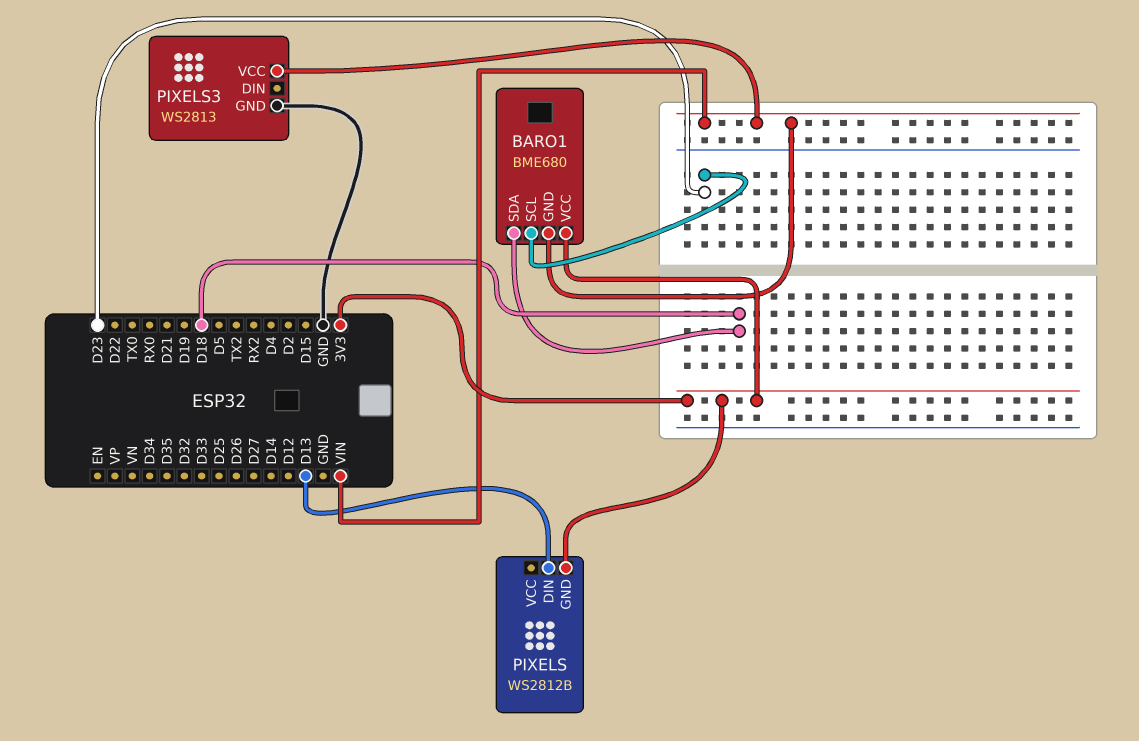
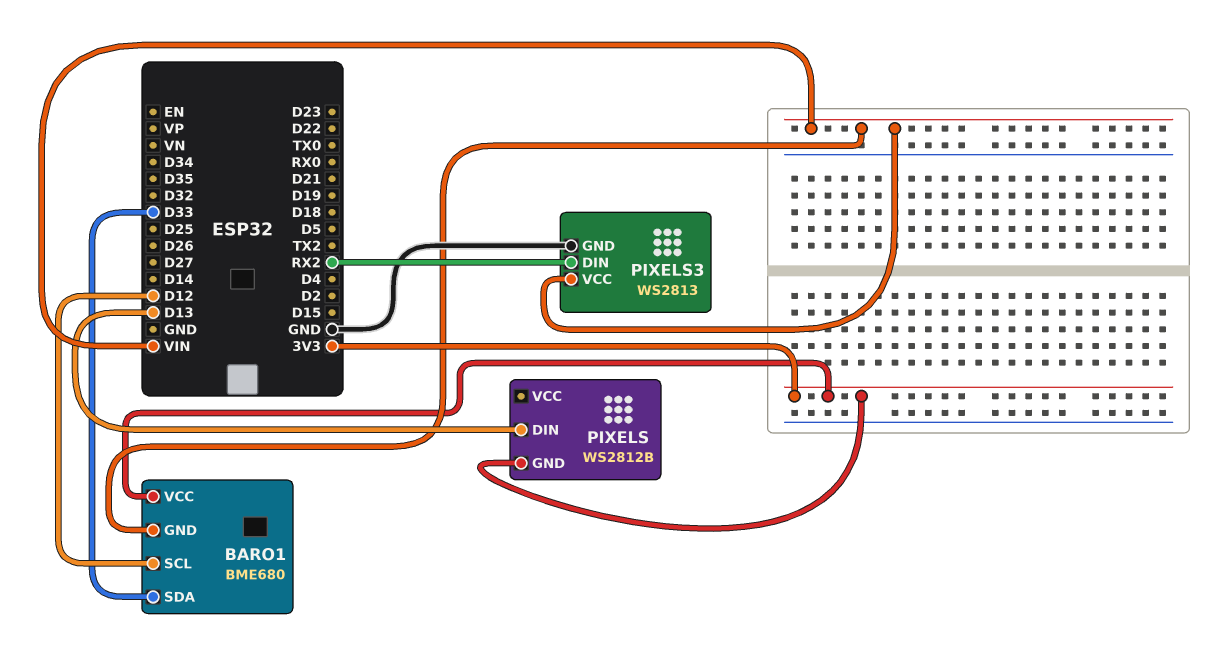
BARO1 pin SCL: D23 -> D12
BARO1 pin SDA: D18 -> D33
PIXELS3 pin DIN: none -> RX2

